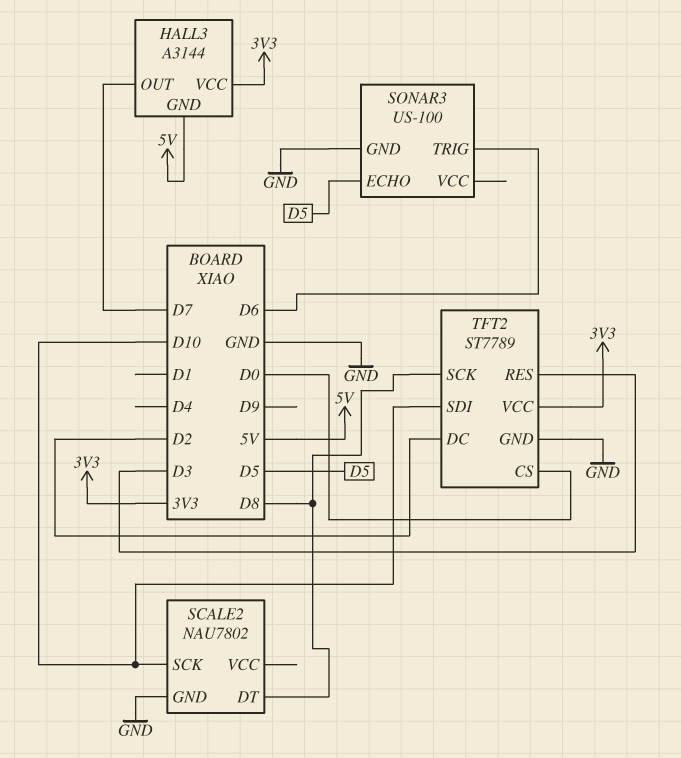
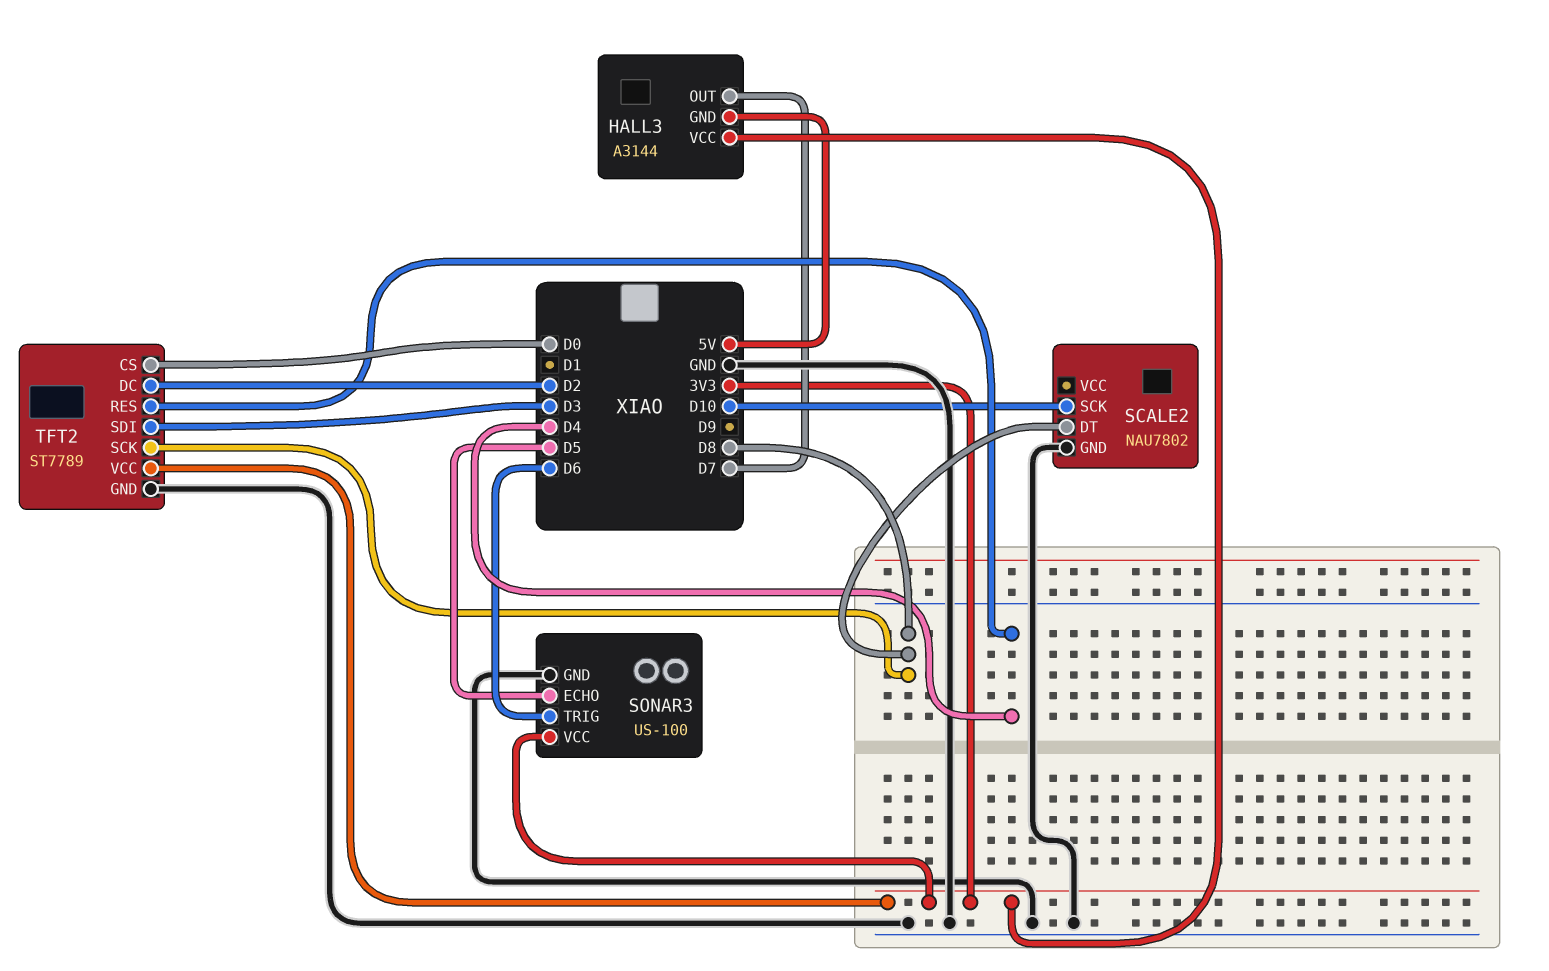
SONAR3 pin VCC: none -> 3V3
TFT2 pin RES: D3 -> D4
TFT2 pin SDI: D10 -> D3

